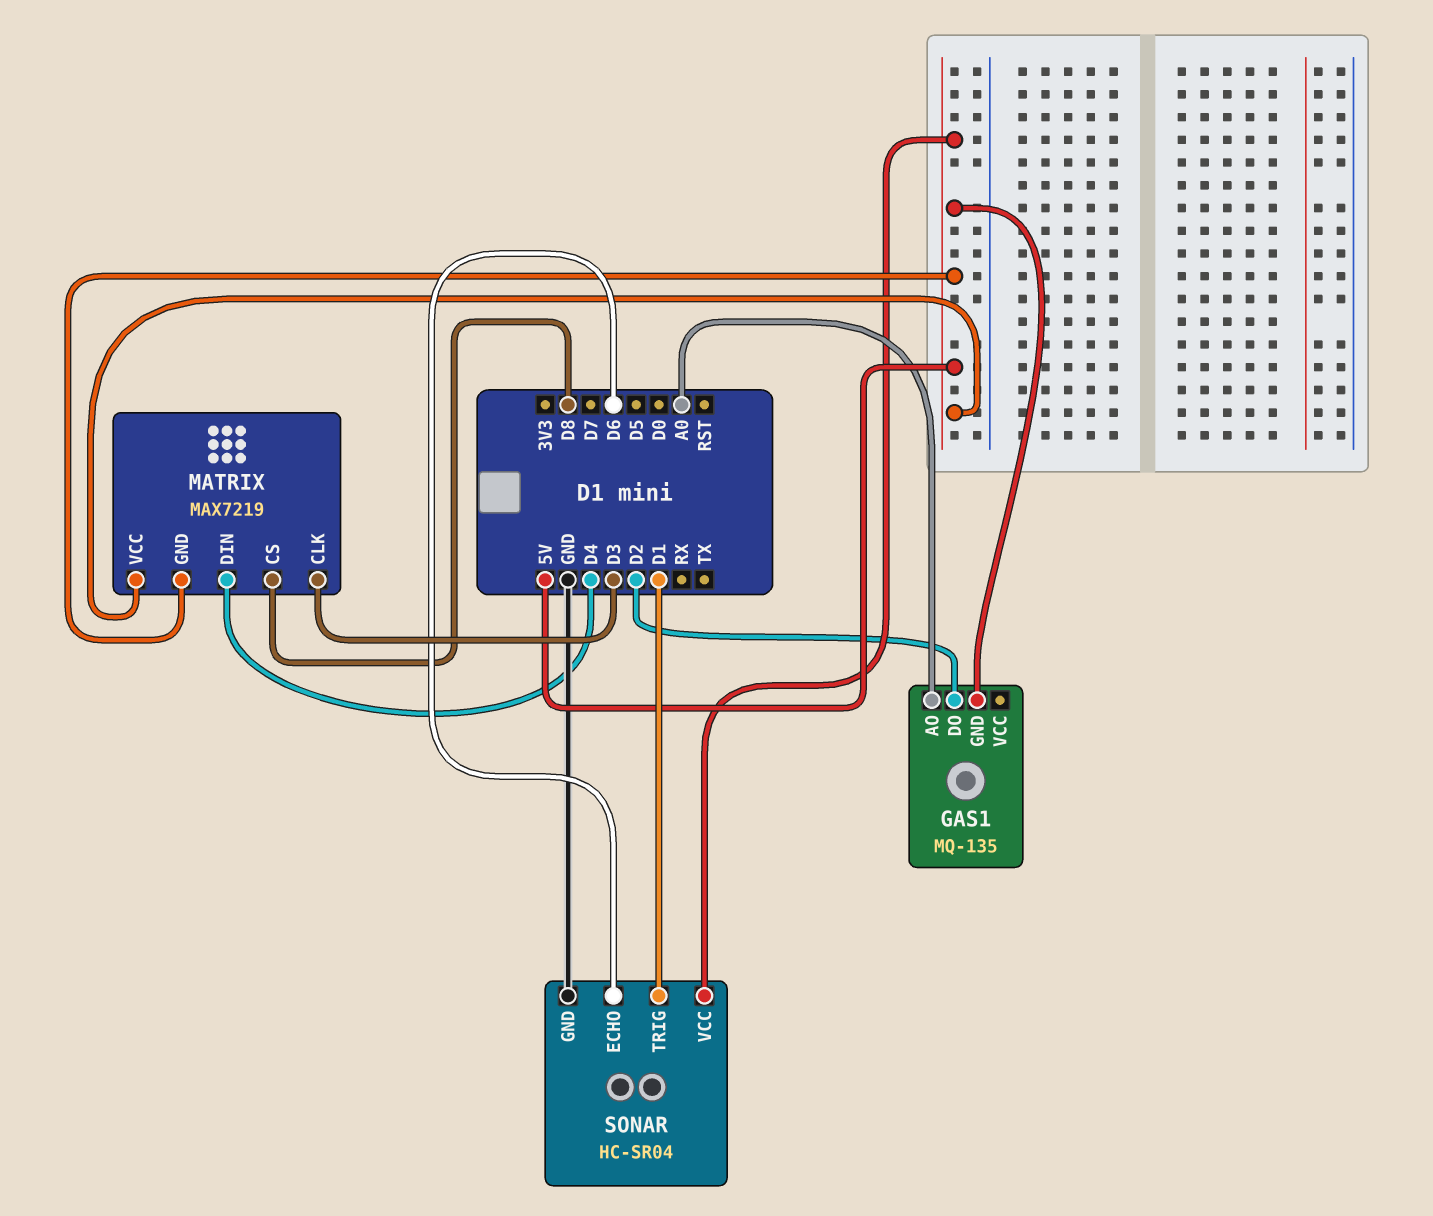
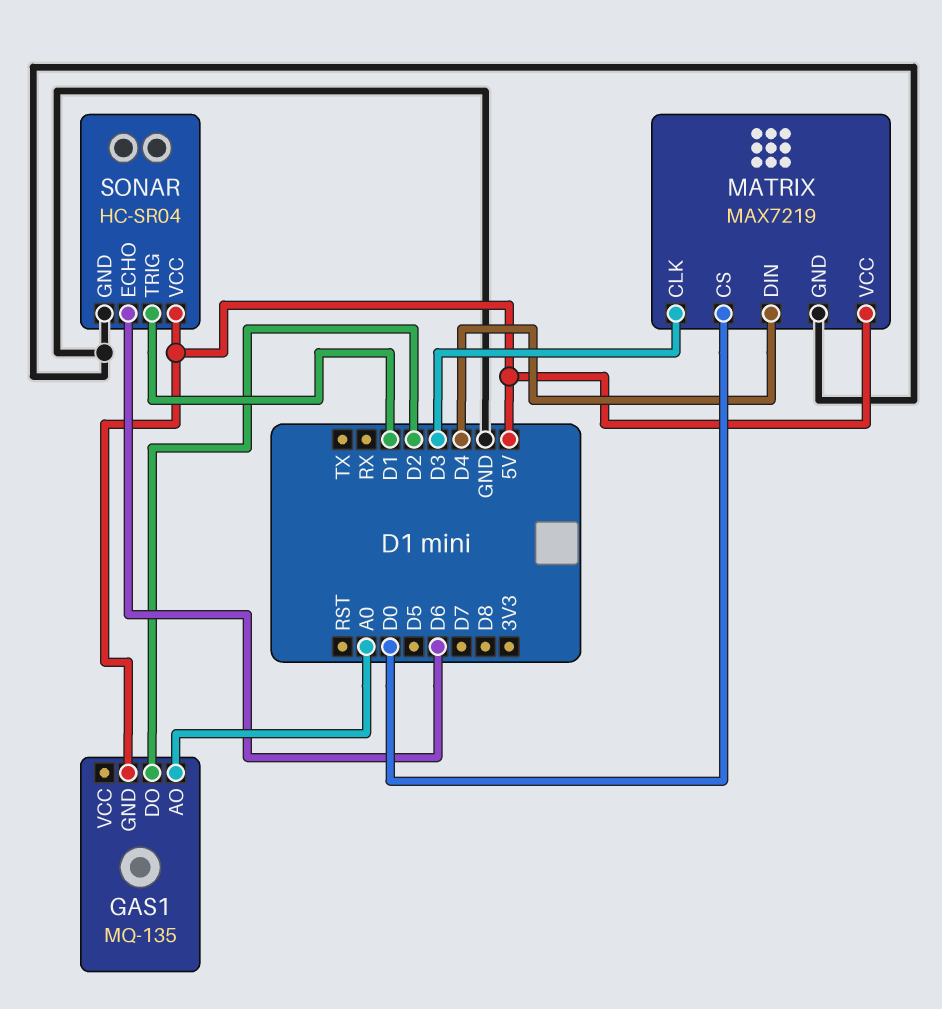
MATRIX pin CS: D8 -> D0
MATRIX pin GND: 5V -> GND

